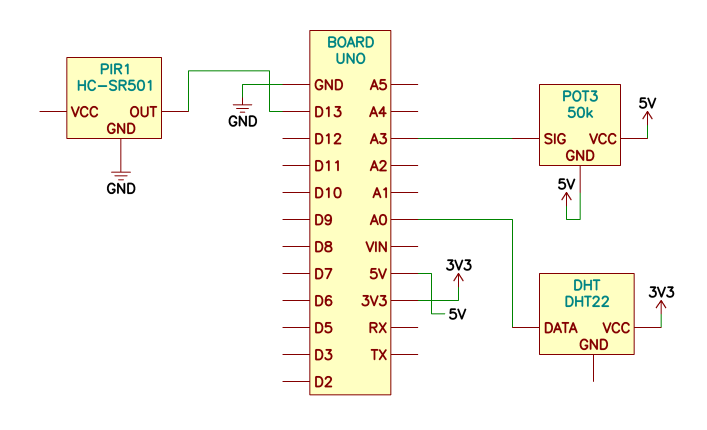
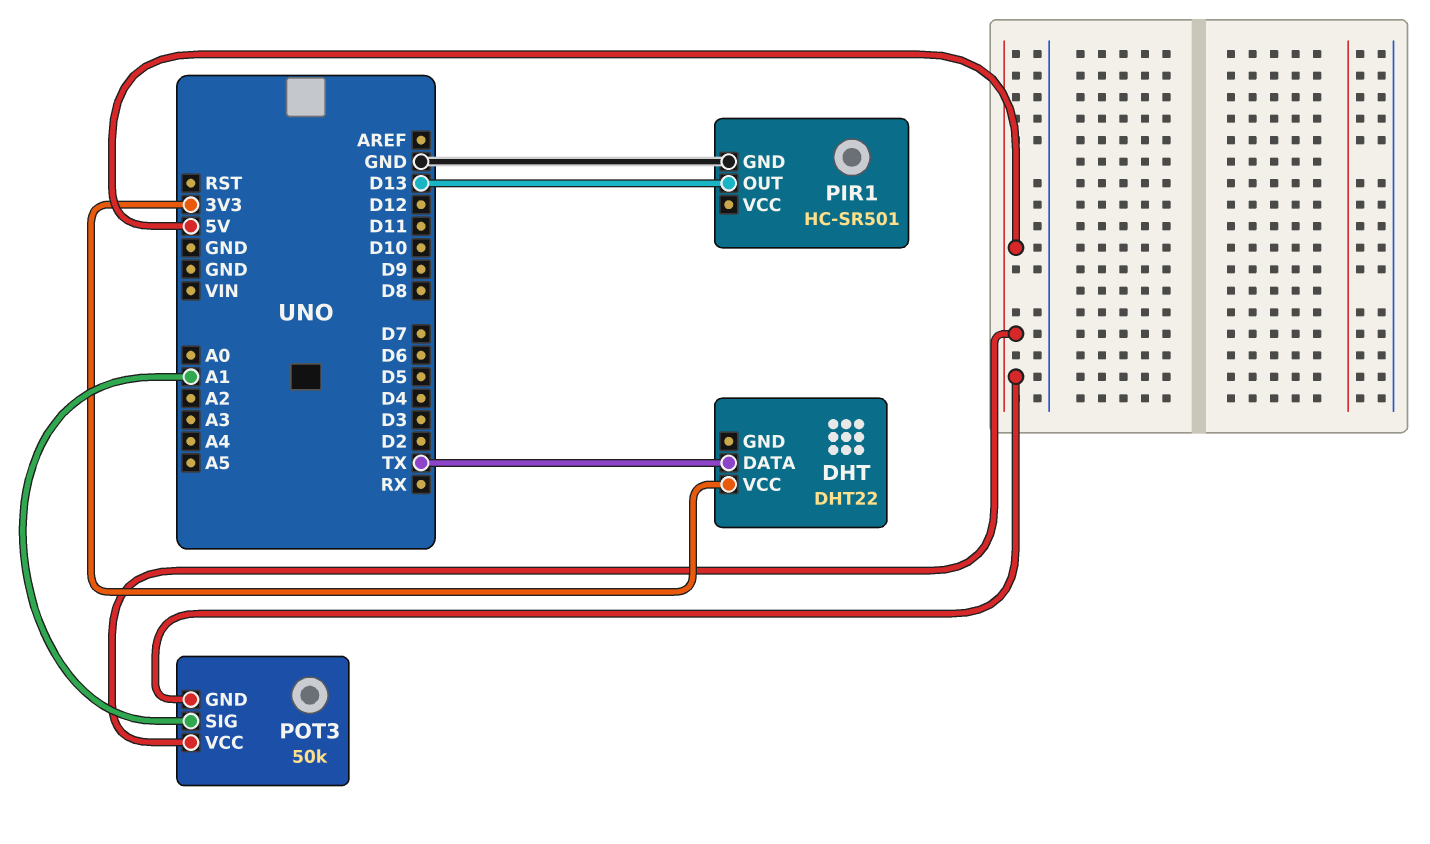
DHT pin DATA: A0 -> TX
POT3 pin SIG: A3 -> A1

